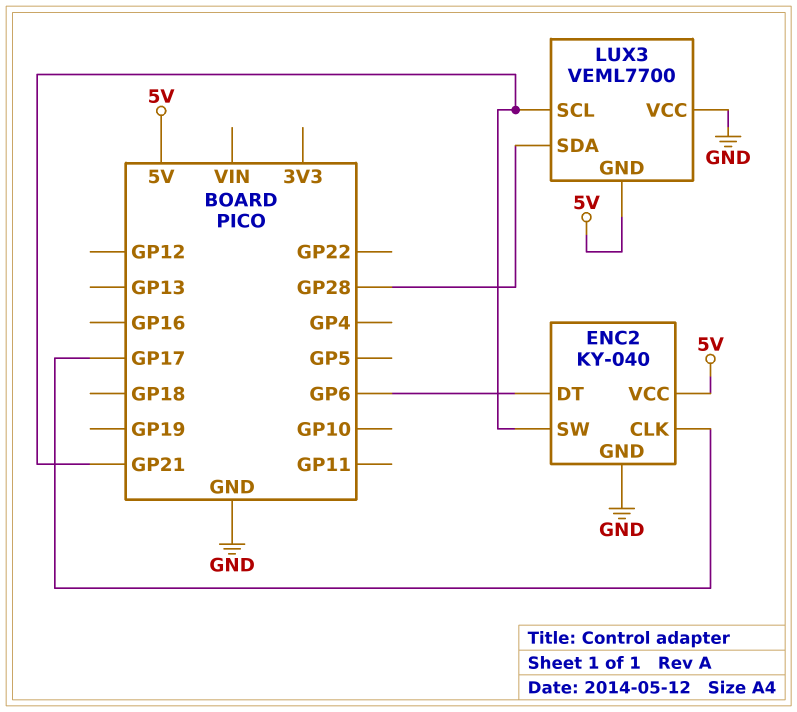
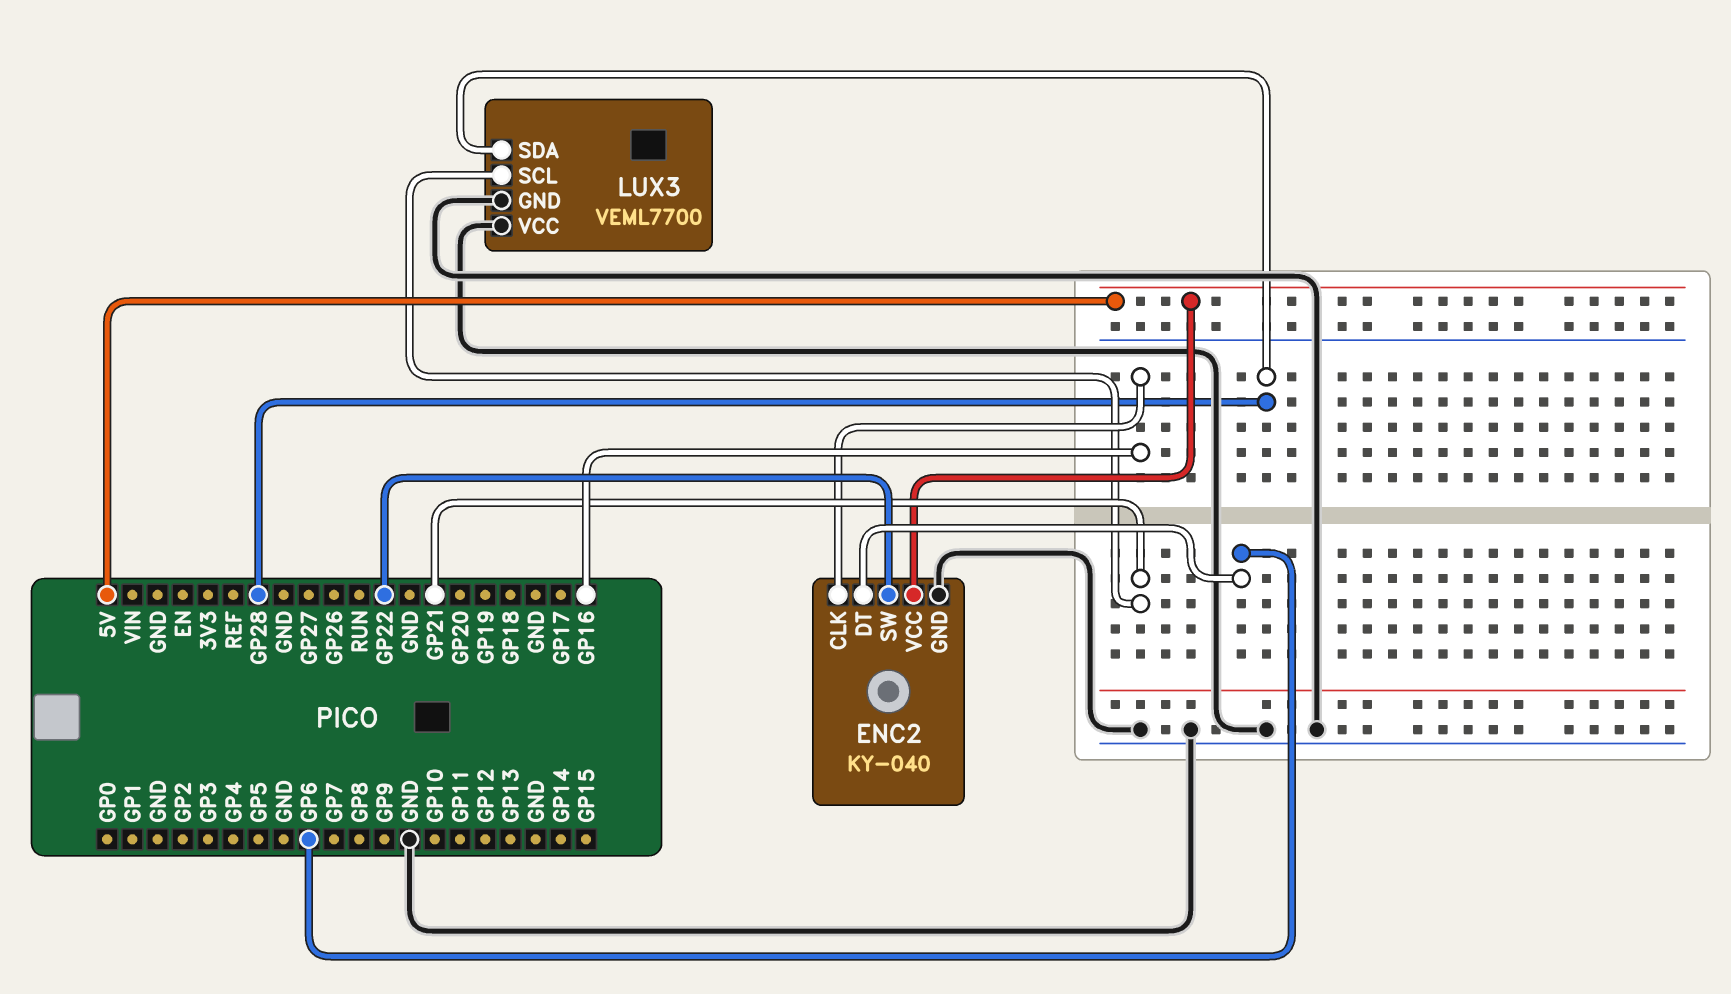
ENC2 pin CLK: GP17 -> GP16
ENC2 pin SW: GP21 -> GP22
LUX3 pin GND: 5V -> GND

